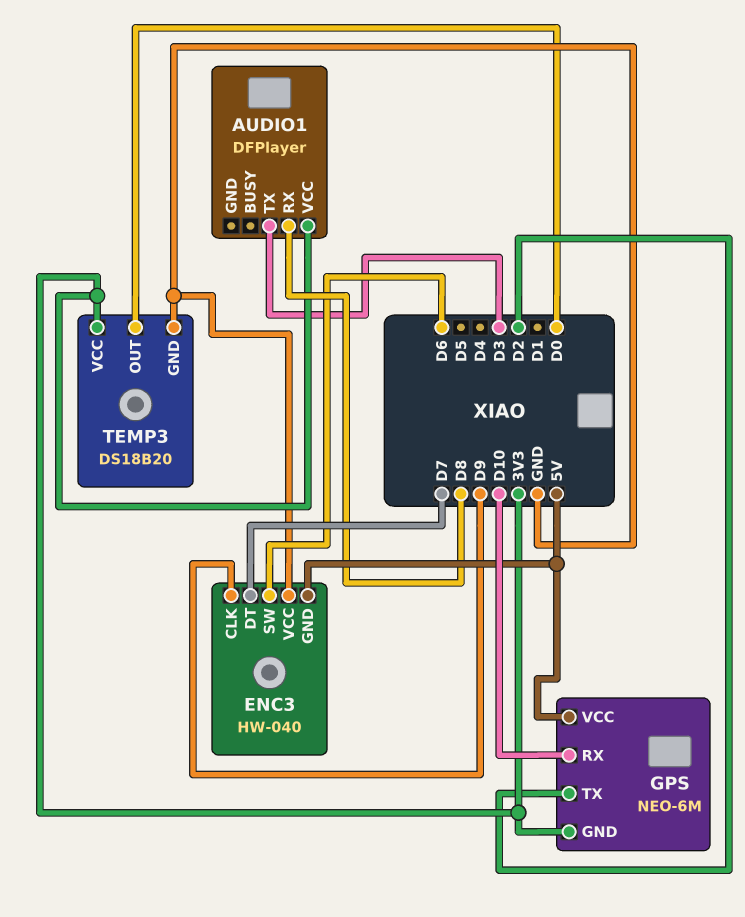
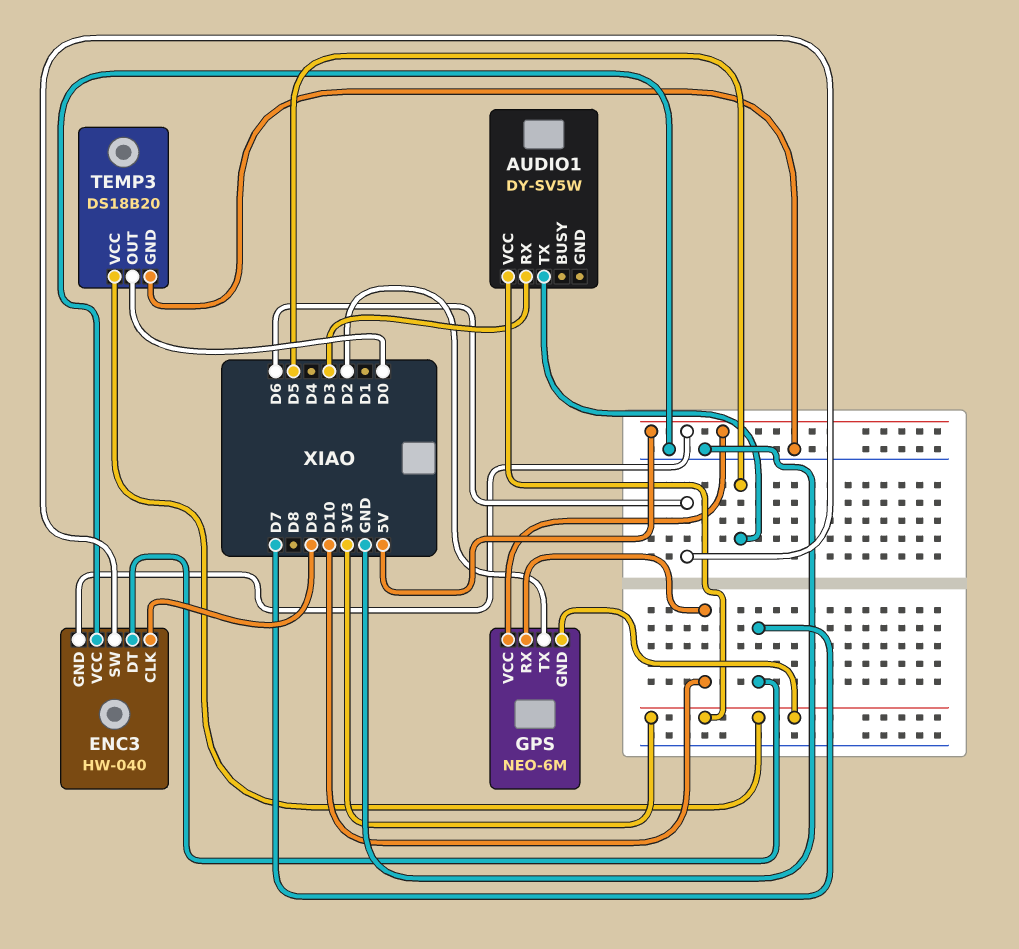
AUDIO1: DFPlayer -> DY-SV5W
AUDIO1 pin RX: D8 -> D3
AUDIO1 pin TX: D3 -> D5

